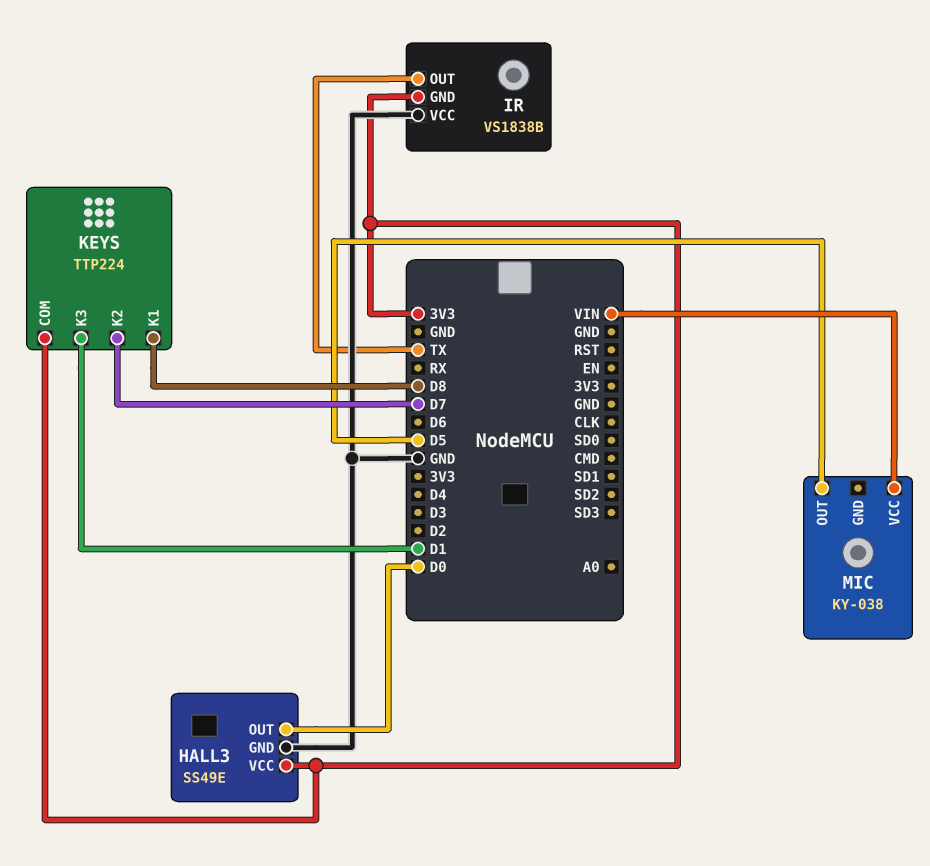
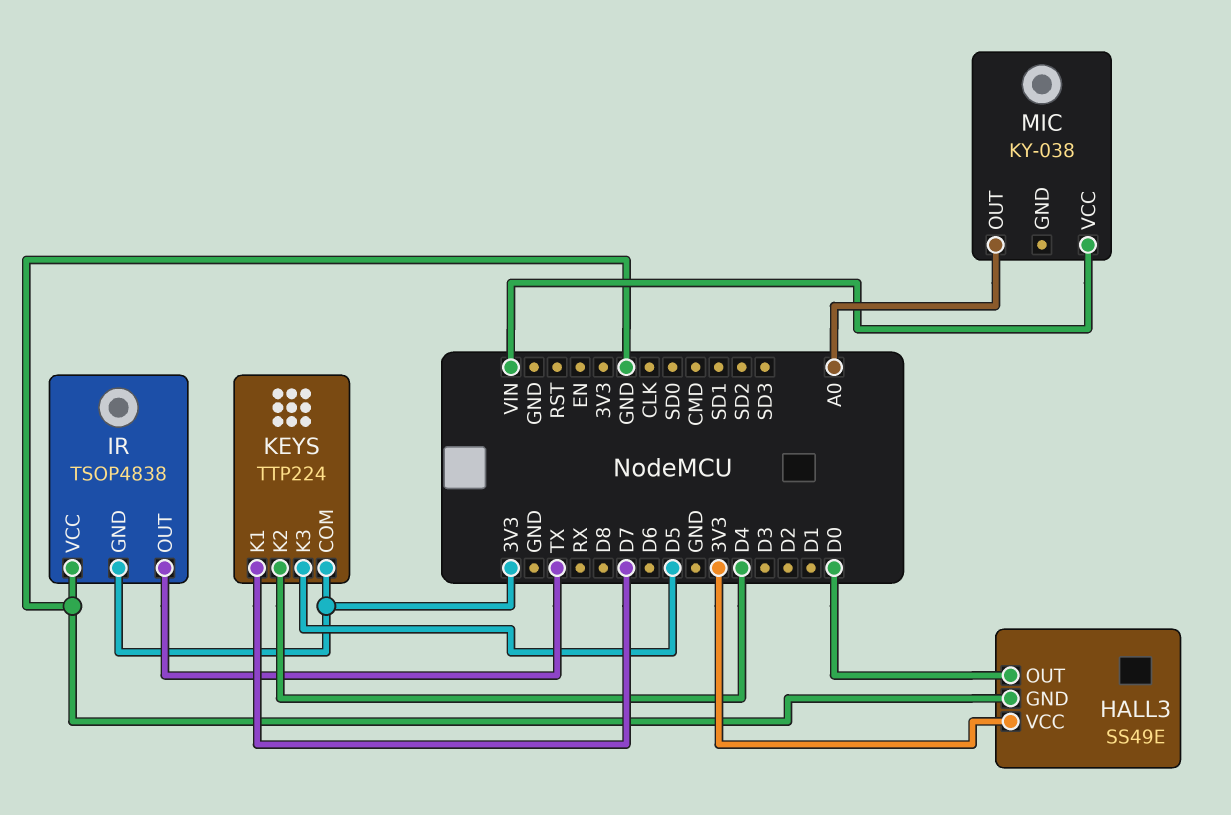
IR: VS1838B -> TSOP4838
KEYS pin K1: D8 -> D7
KEYS pin K2: D7 -> D4
KEYS pin K3: D1 -> D5
MIC pin OUT: D5 -> A0

